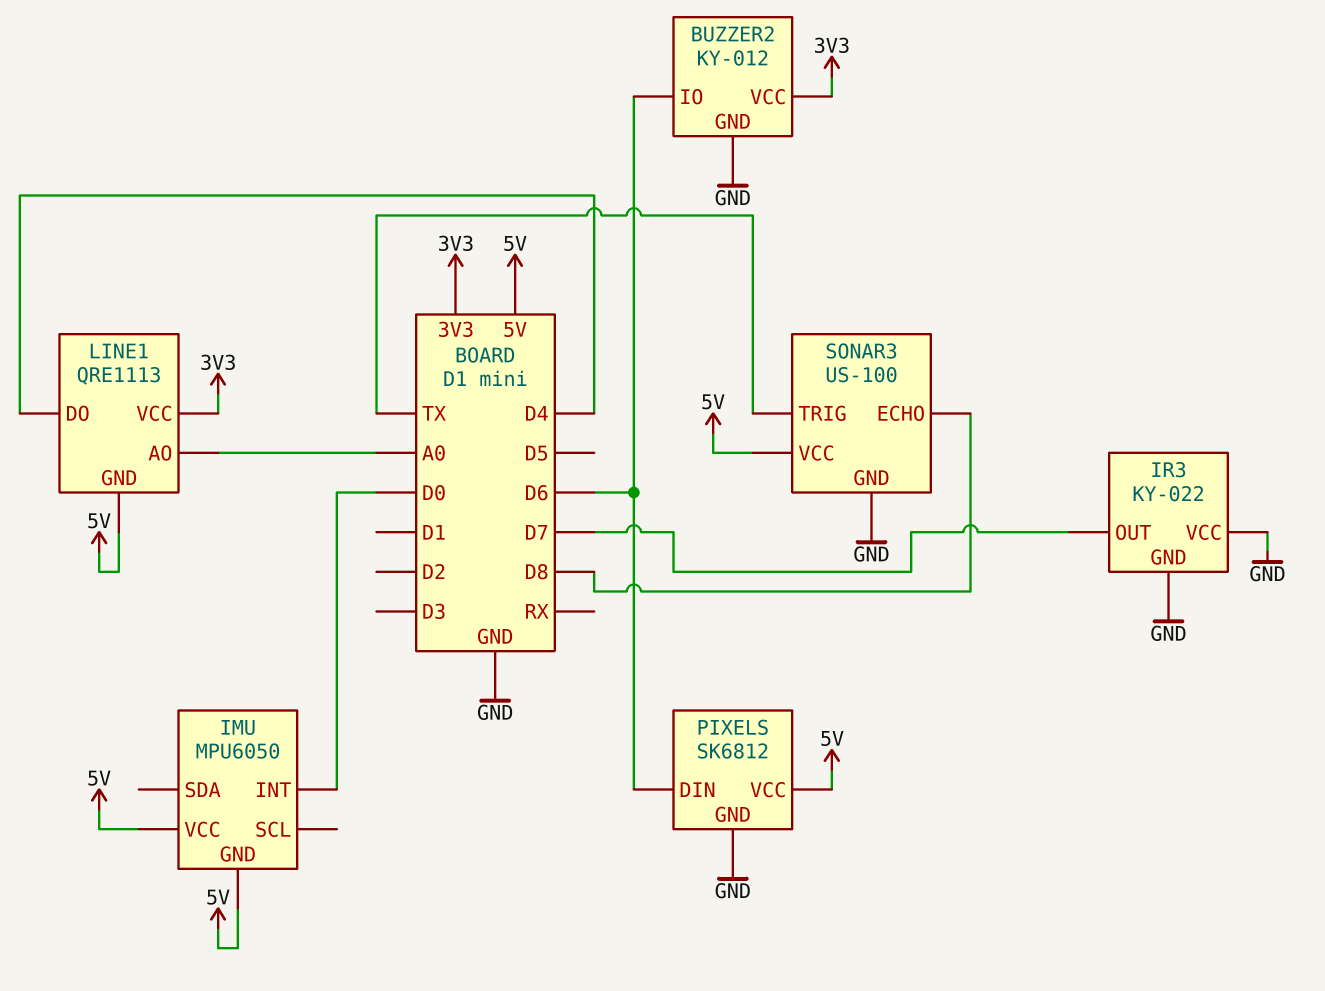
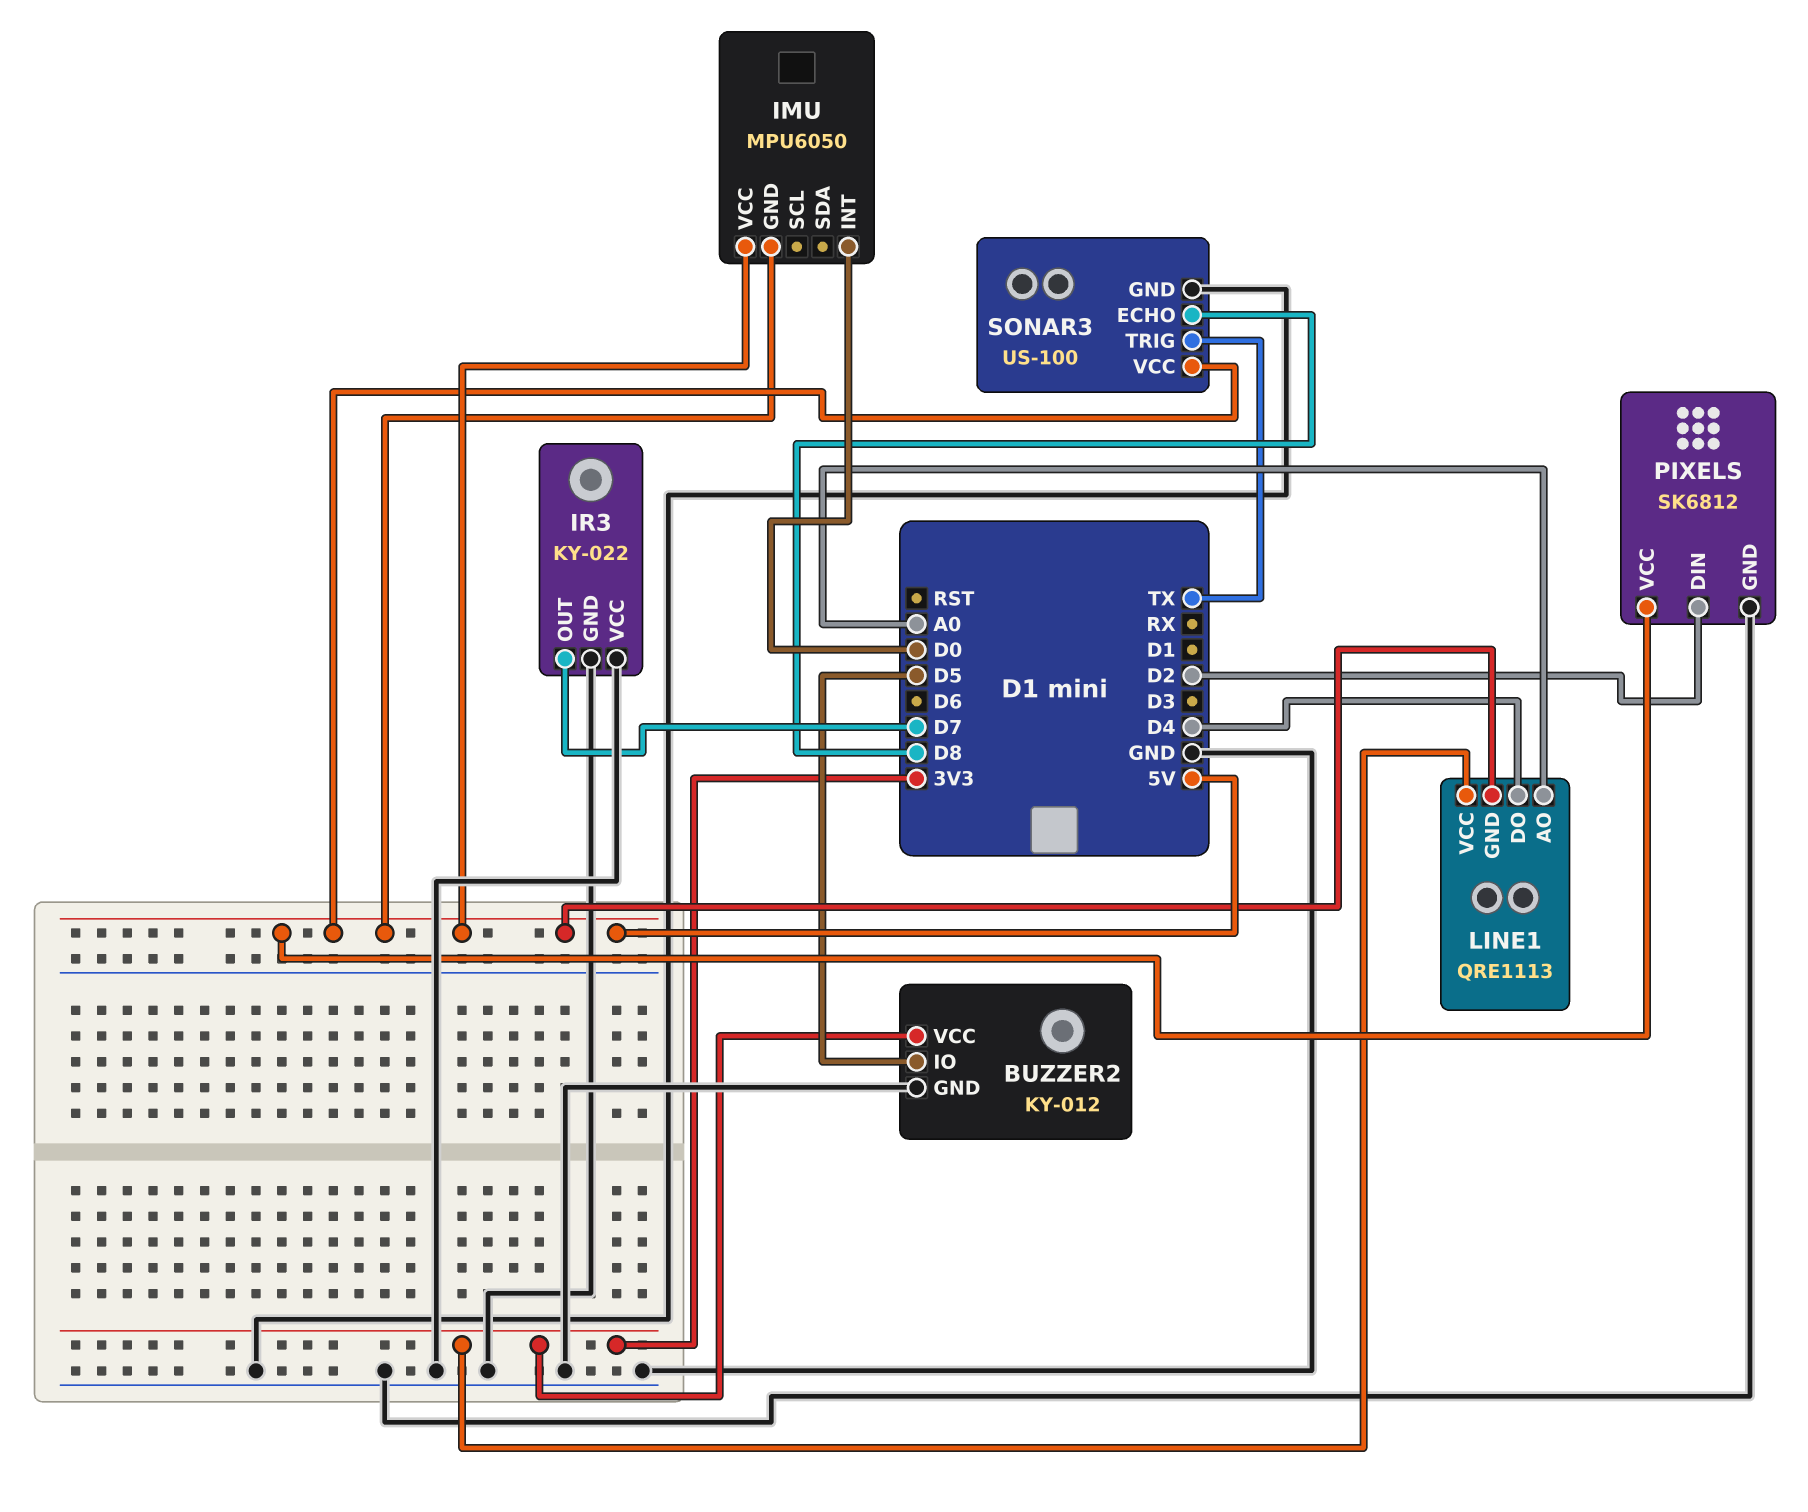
BUZZER2 pin IO: D6 -> D5
PIXELS pin DIN: D6 -> D2

